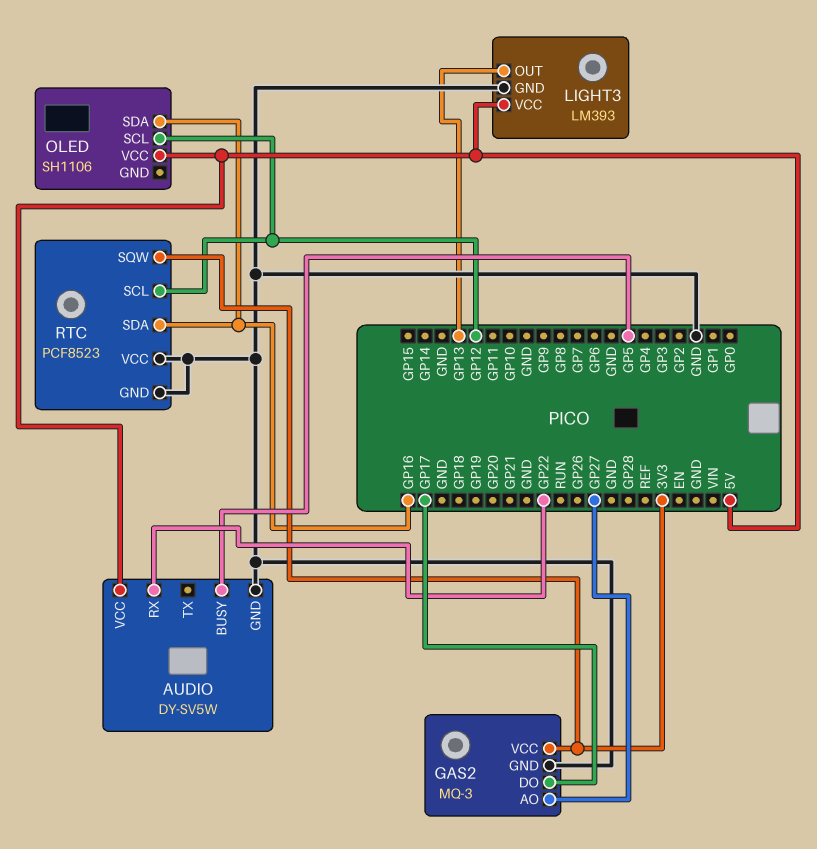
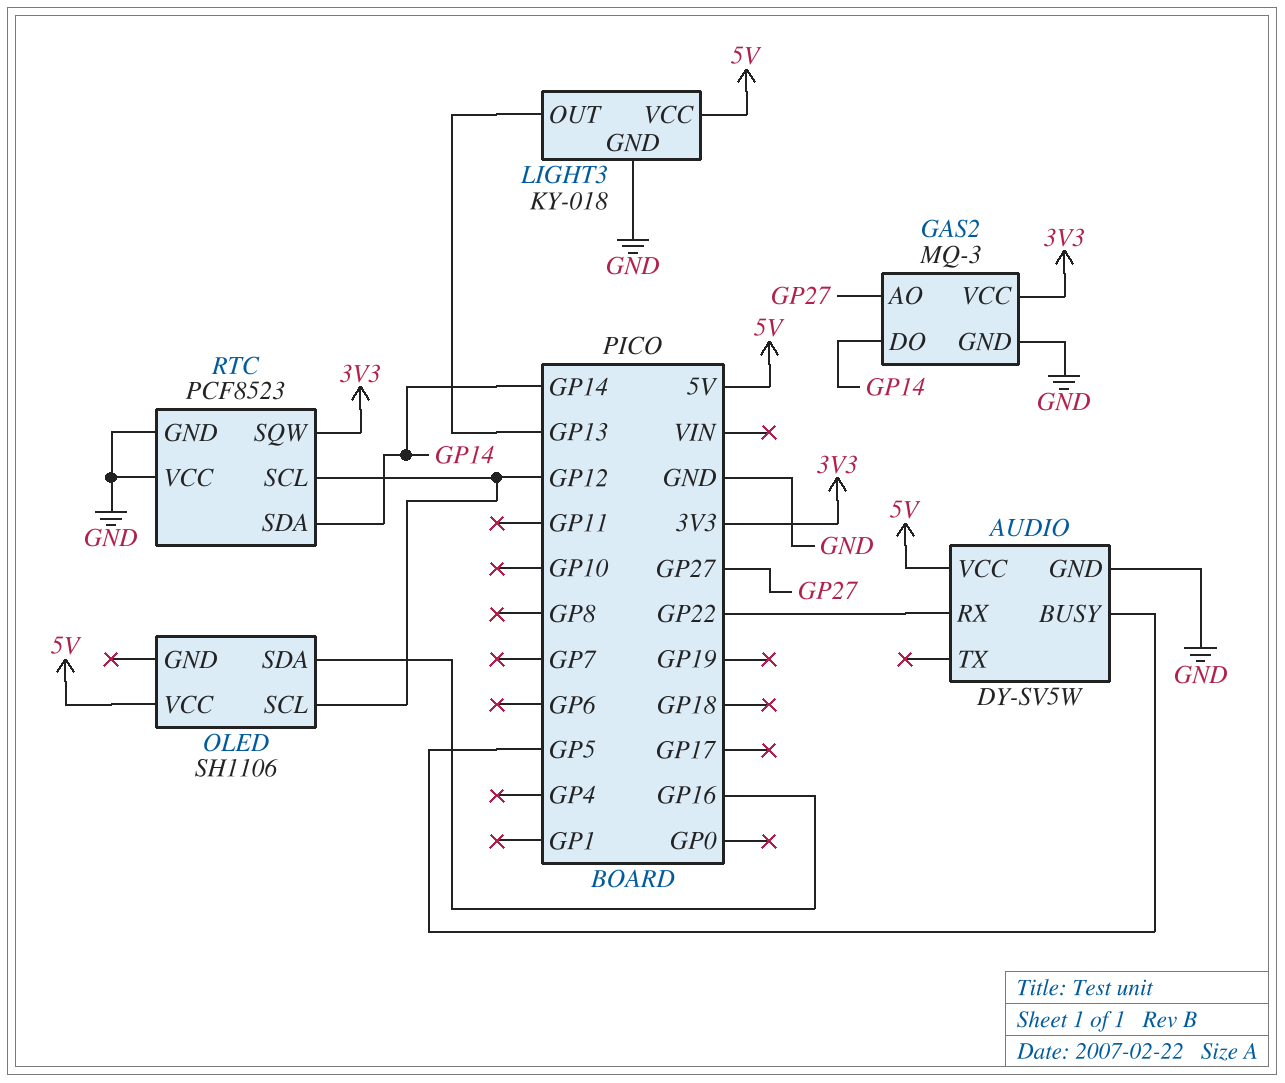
GAS2 pin DO: GP17 -> GP14
LIGHT3: LM393 -> KY-018
RTC pin SDA: GP16 -> GP14

